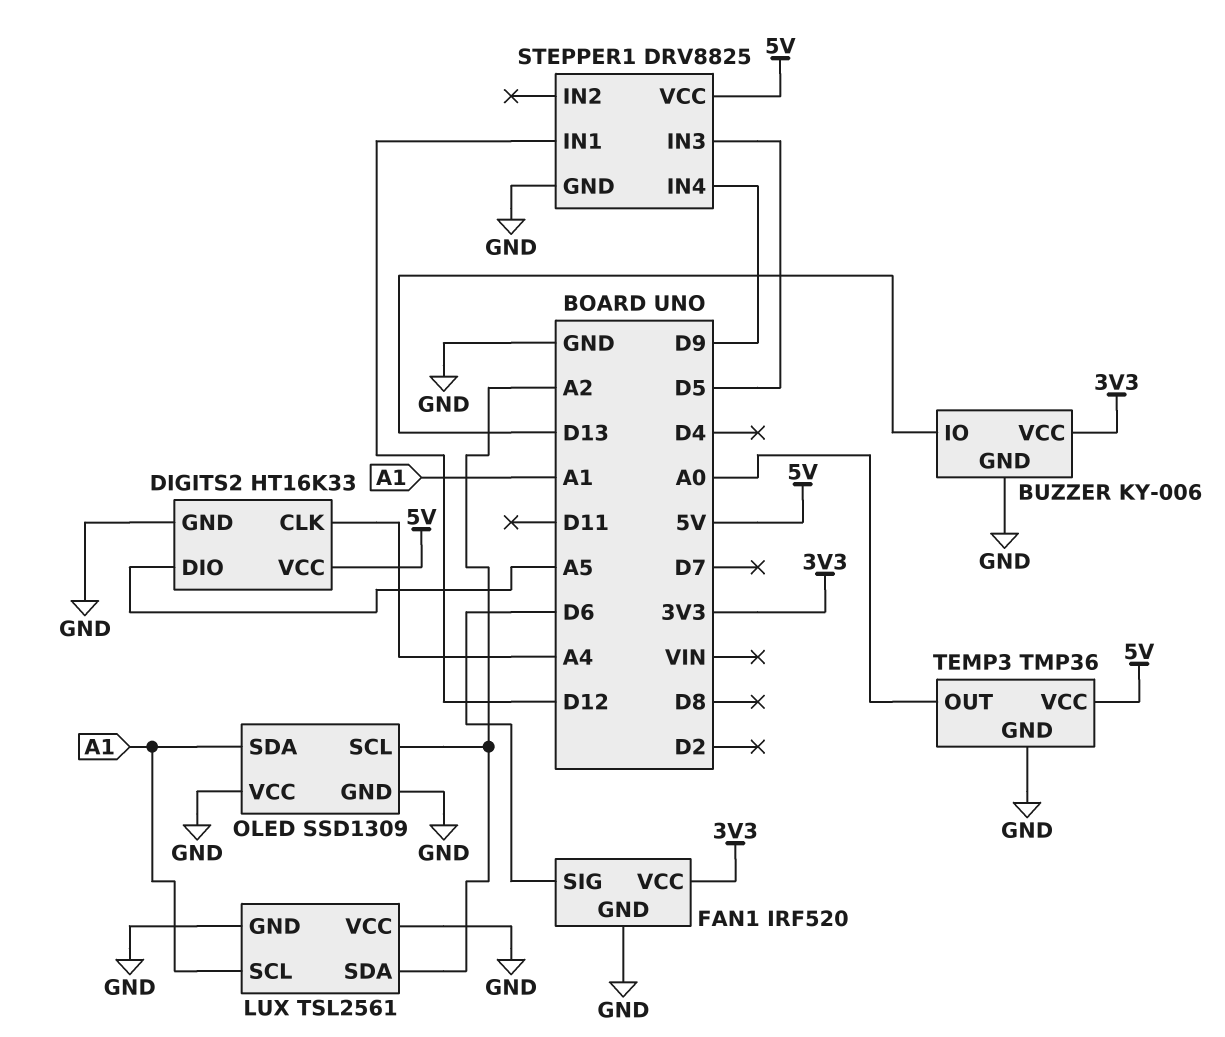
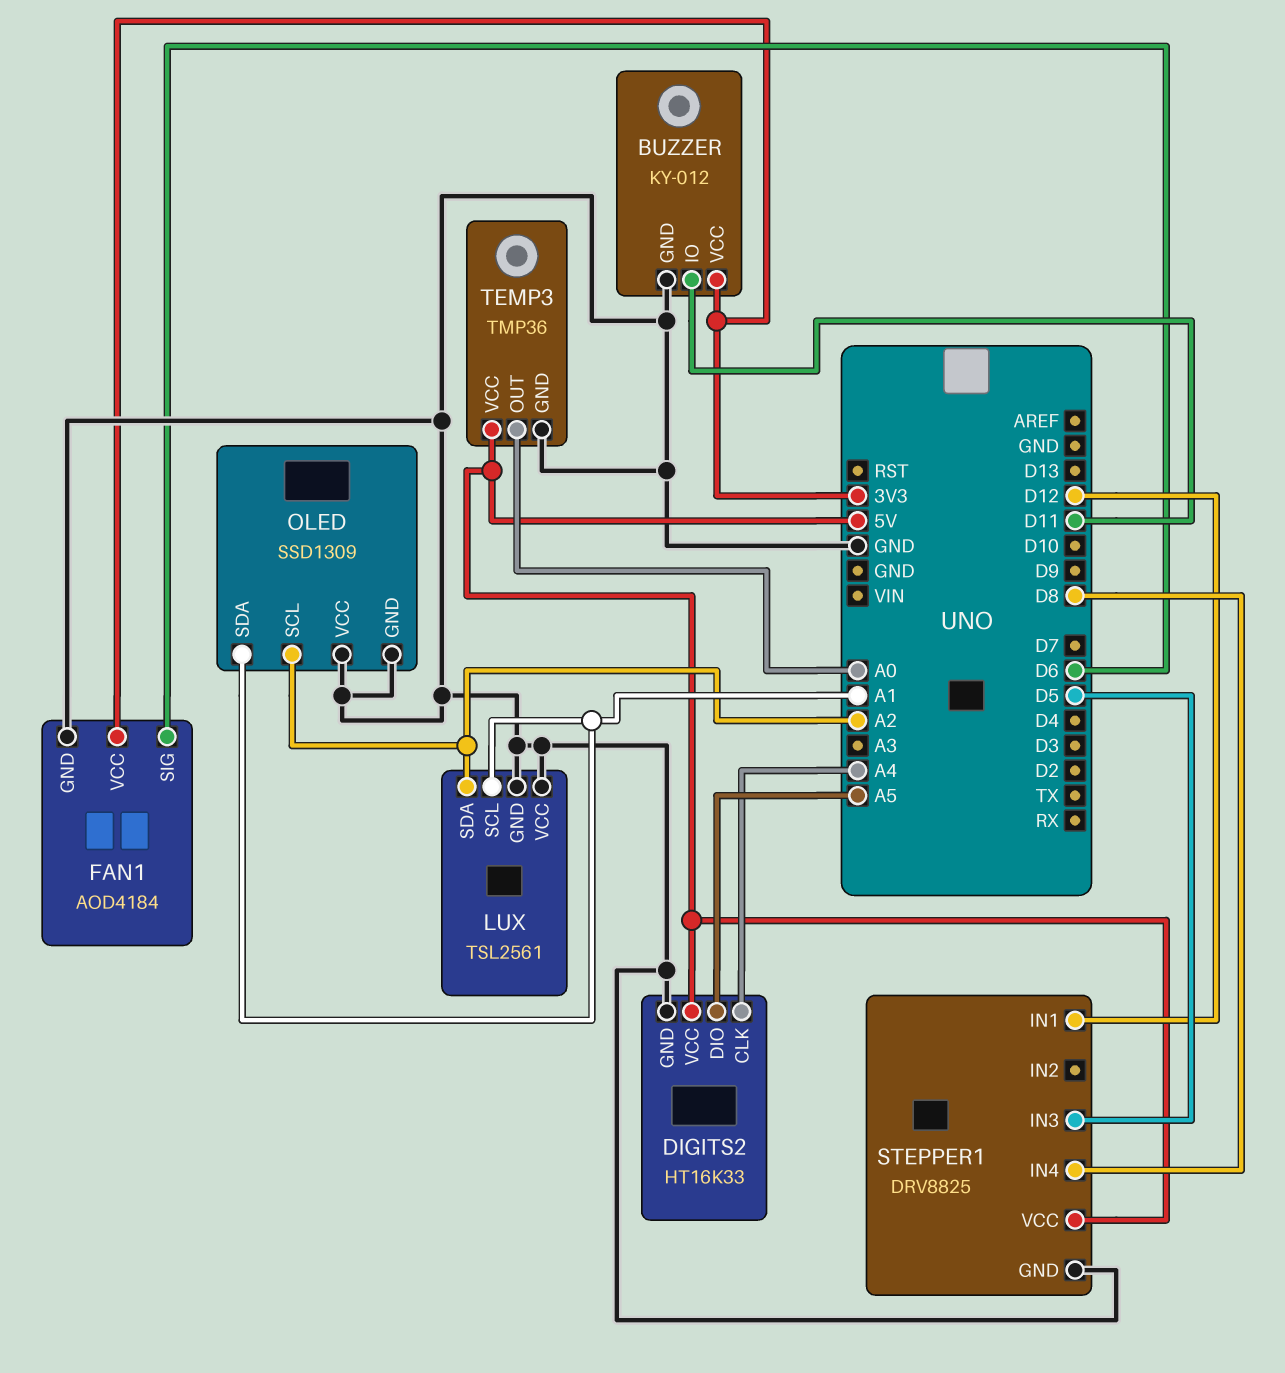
BUZZER: KY-006 -> KY-012
BUZZER pin IO: D13 -> D11
FAN1: IRF520 -> AOD4184
STEPPER1 pin IN4: D9 -> D8

